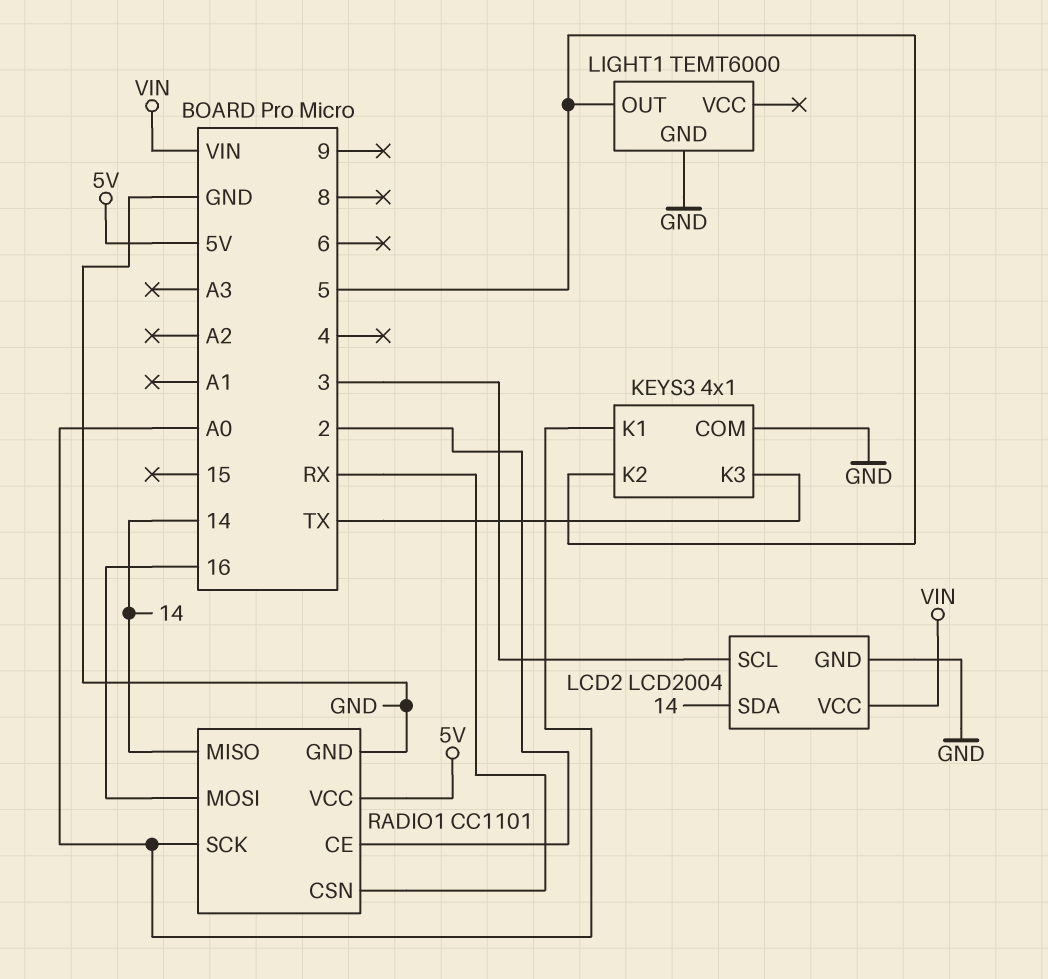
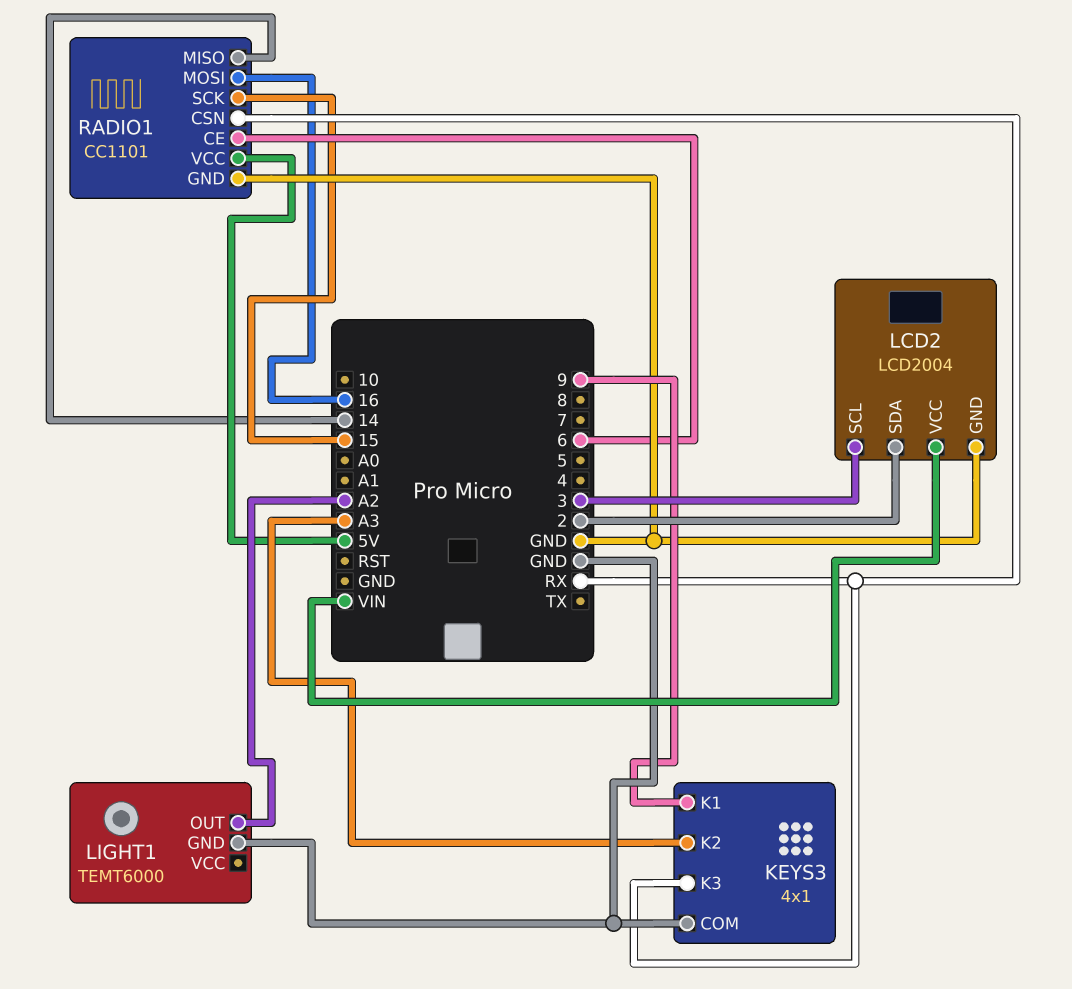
KEYS3 pin K1: A0 -> 9
KEYS3 pin K2: 5 -> A3
KEYS3 pin K3: TX -> RX
LCD2 pin SDA: 14 -> 2
LIGHT1 pin OUT: 5 -> A2
RADIO1 pin CE: 2 -> 6
RADIO1 pin SCK: A0 -> 15

